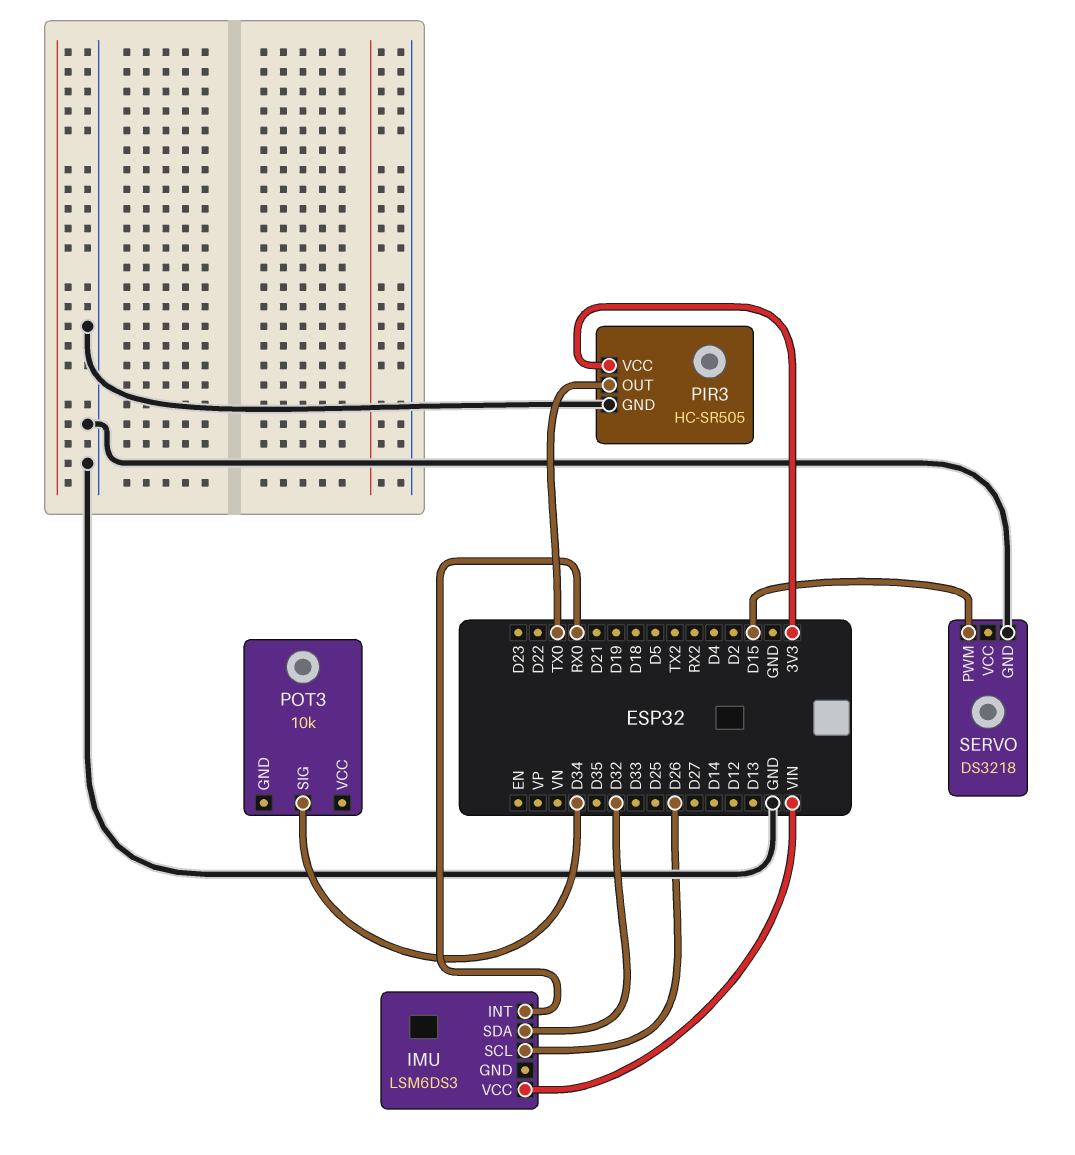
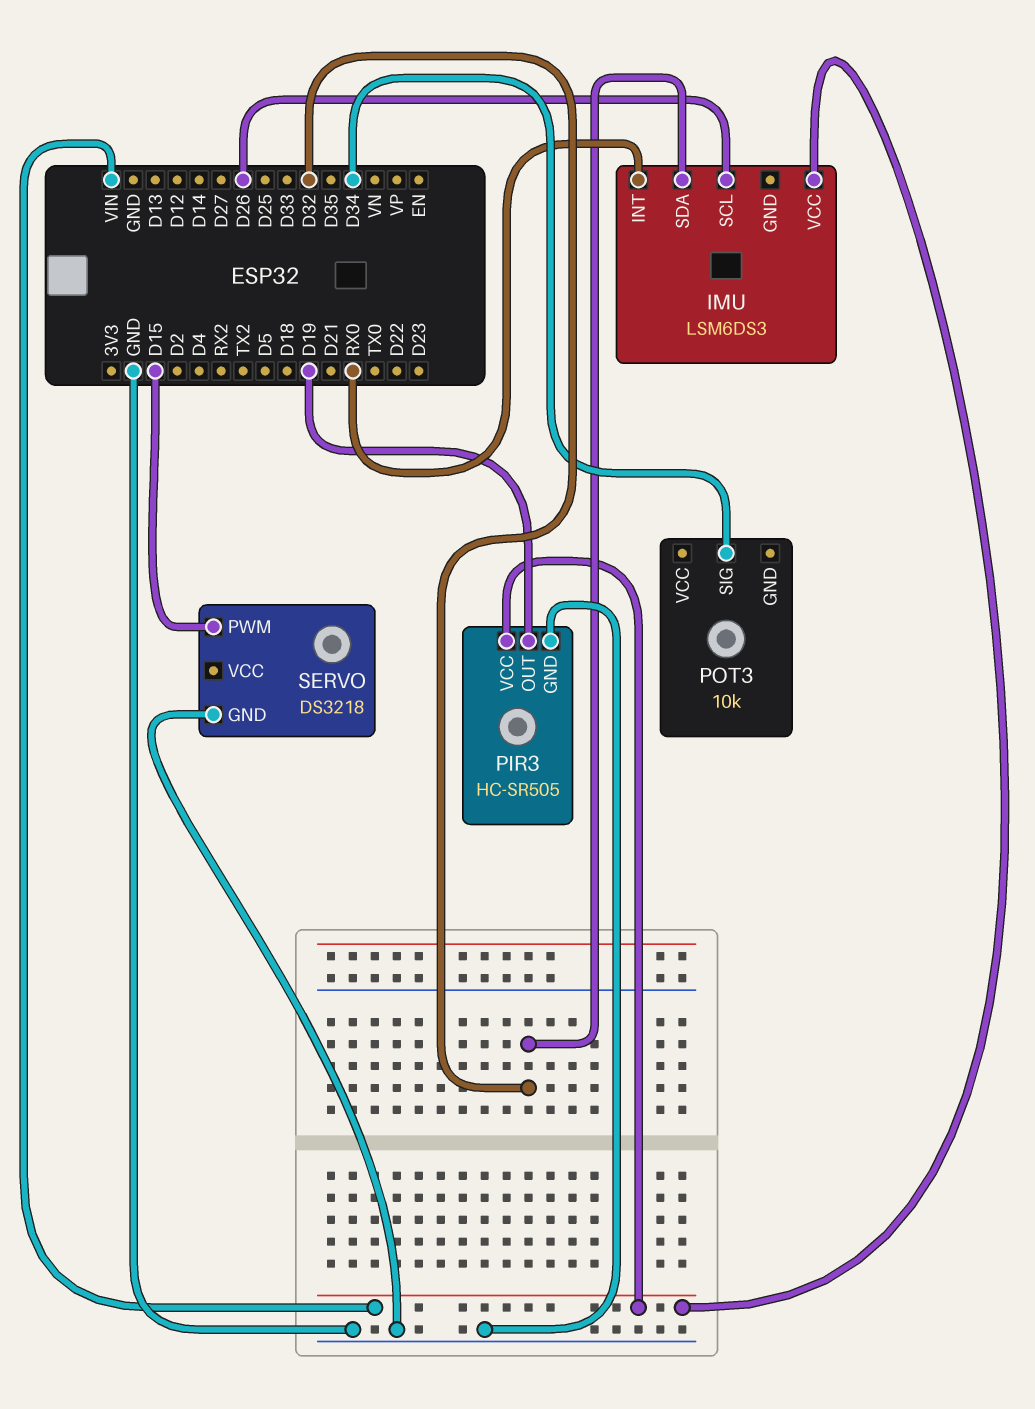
PIR3 pin OUT: TX0 -> D19
PIR3 pin VCC: 3V3 -> VIN

